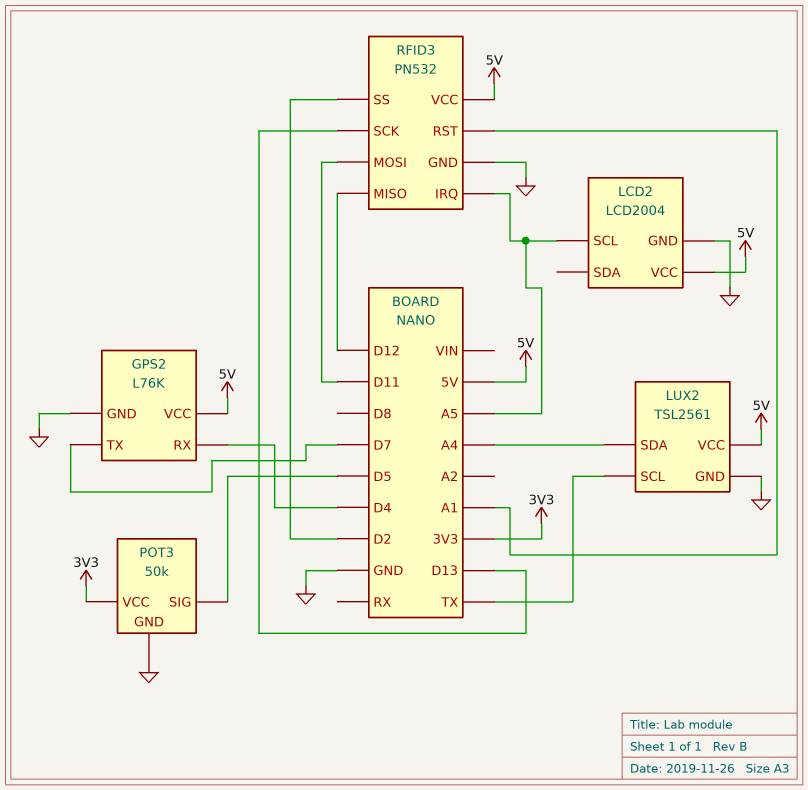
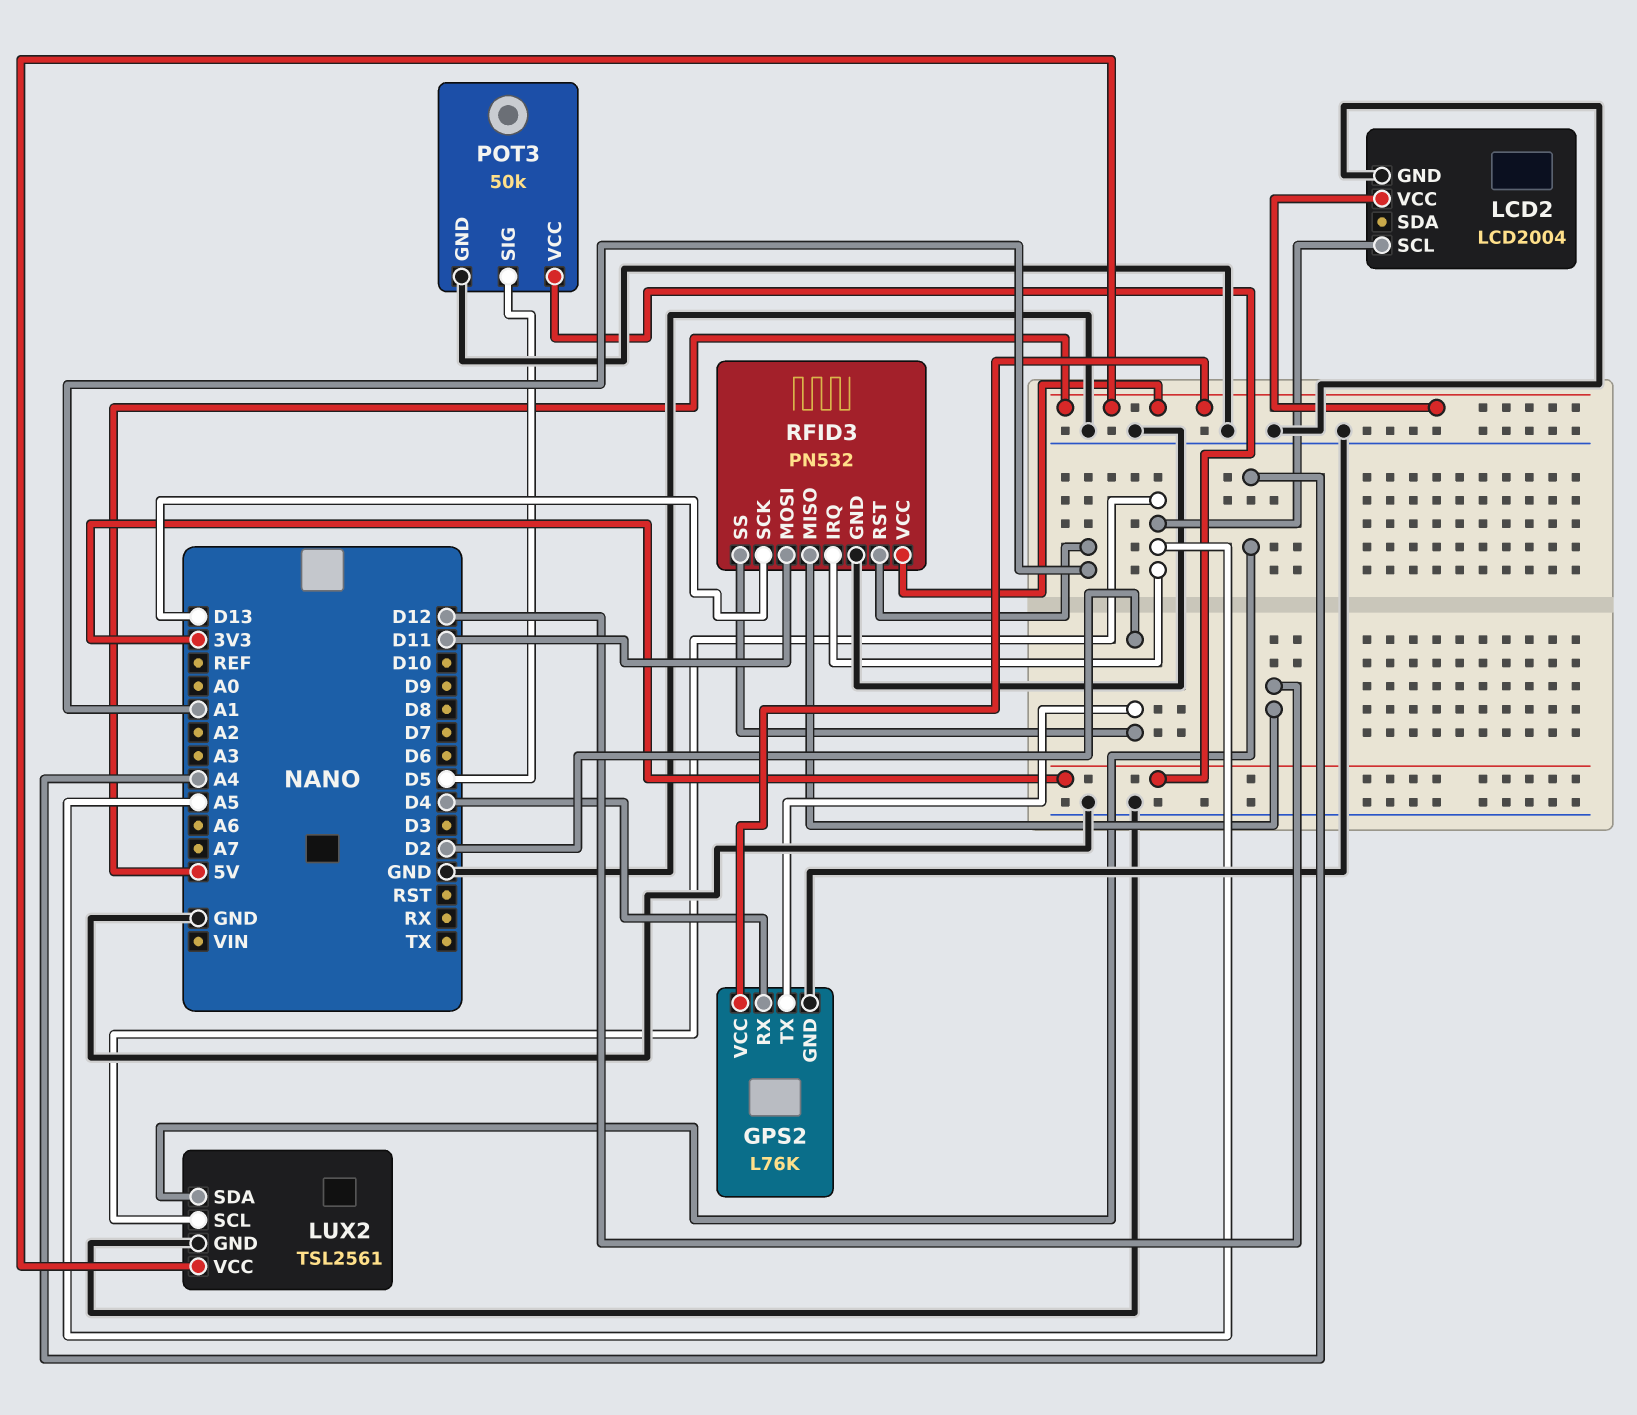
GPS2 pin TX: D7 -> D2
LUX2 pin SCL: TX -> A5

